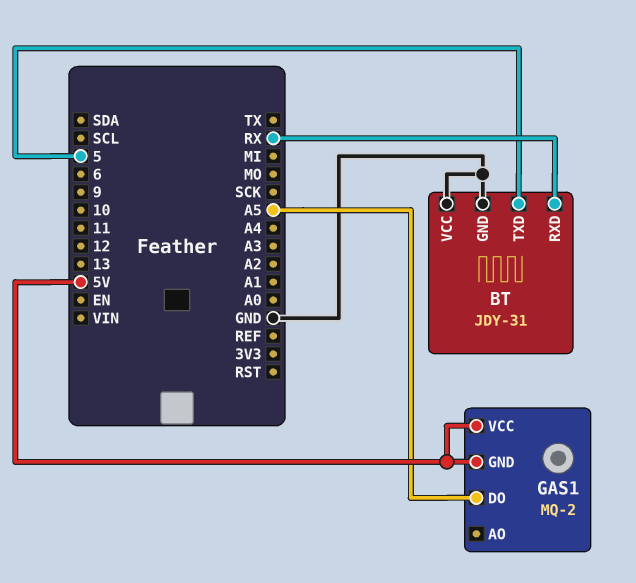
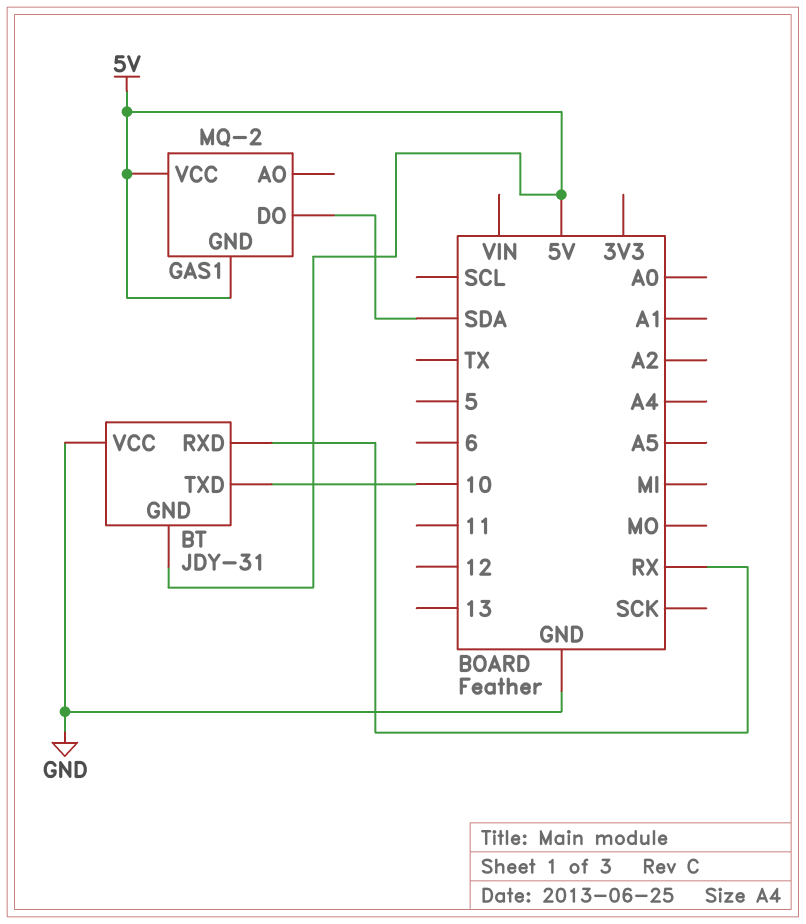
BT pin GND: GND -> 5V
BT pin TXD: 5 -> 10
GAS1 pin DO: A5 -> SDA

